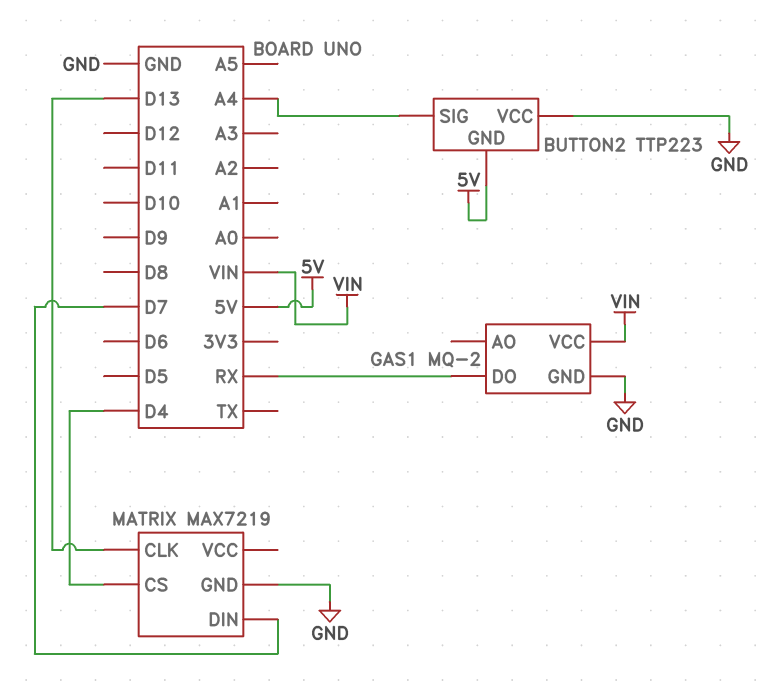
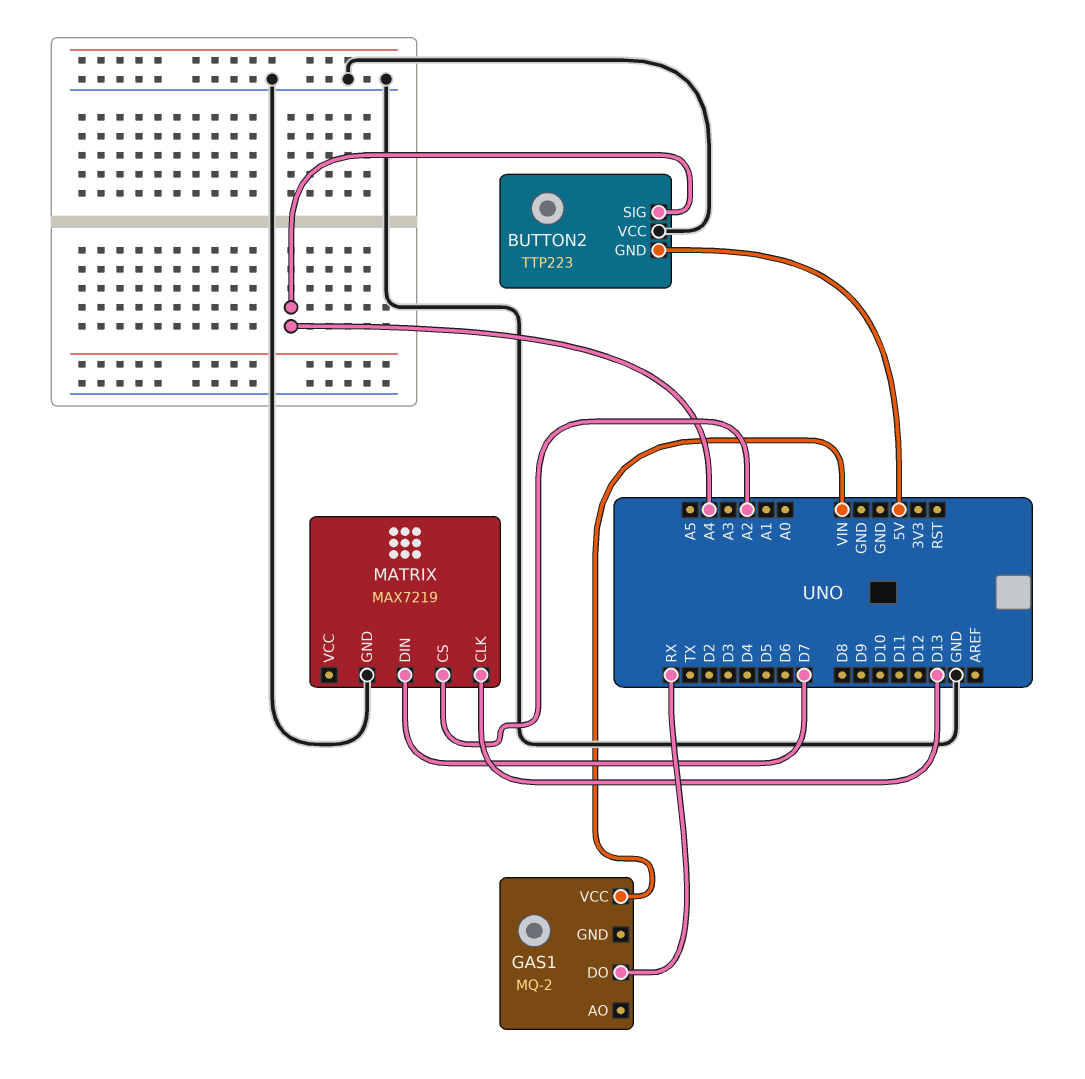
GAS1 pin GND: GND -> none
MATRIX pin CS: D4 -> A2

